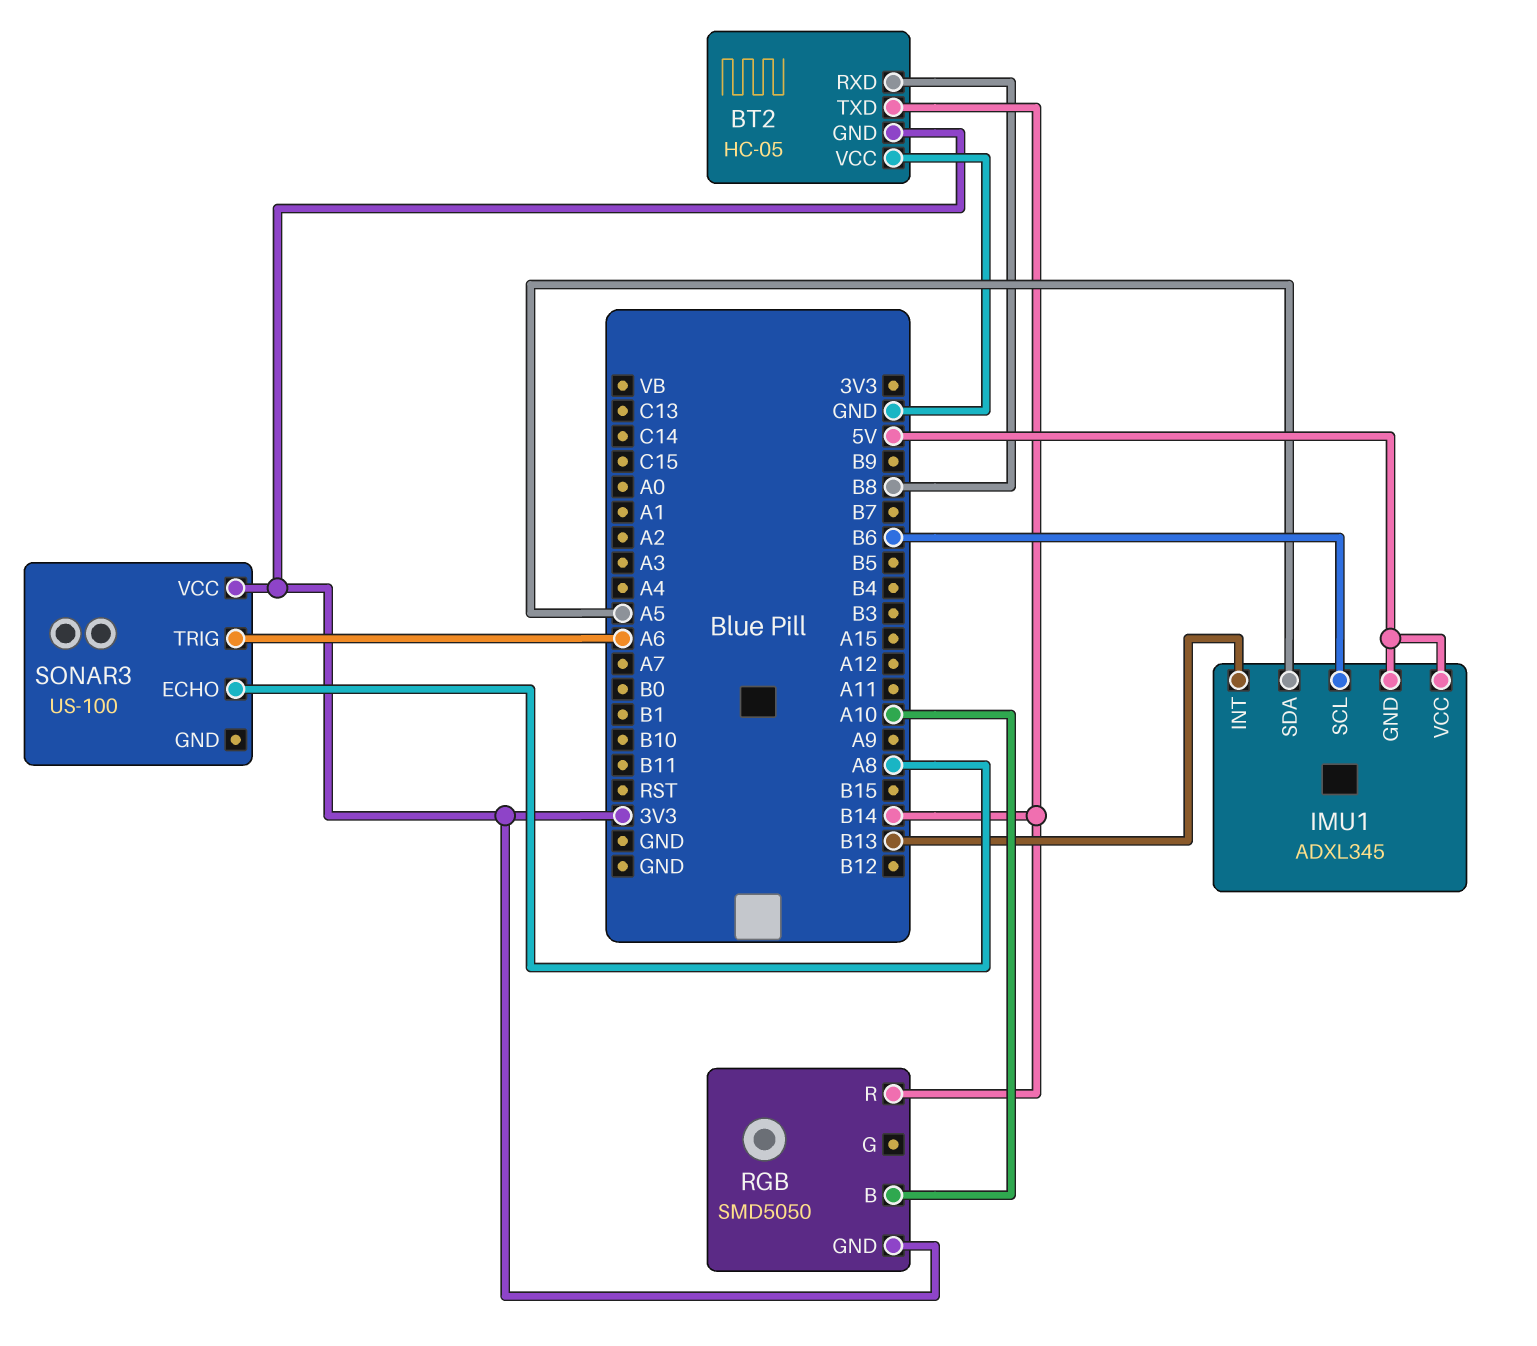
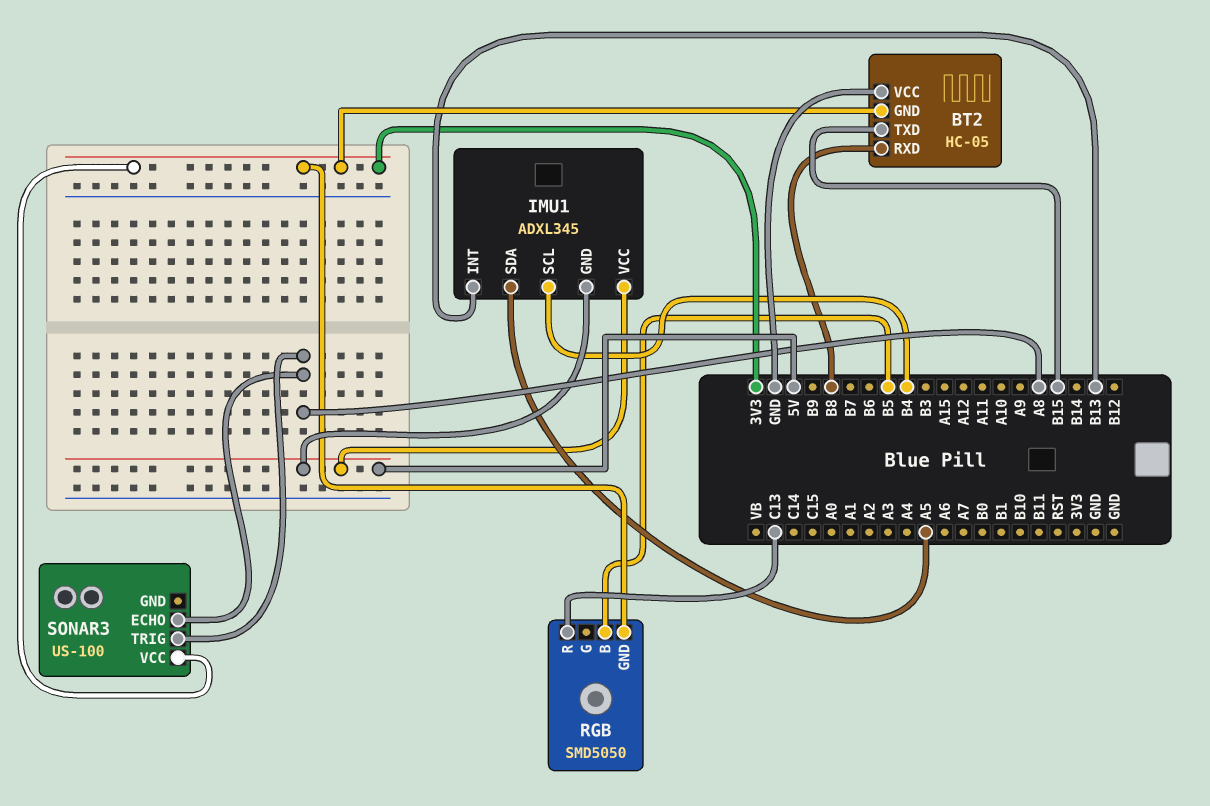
BT2 pin TXD: B14 -> B15
IMU1 pin SCL: B6 -> B4
RGB pin B: A10 -> B5
RGB pin R: B14 -> C13
SONAR3 pin TRIG: A6 -> A8

